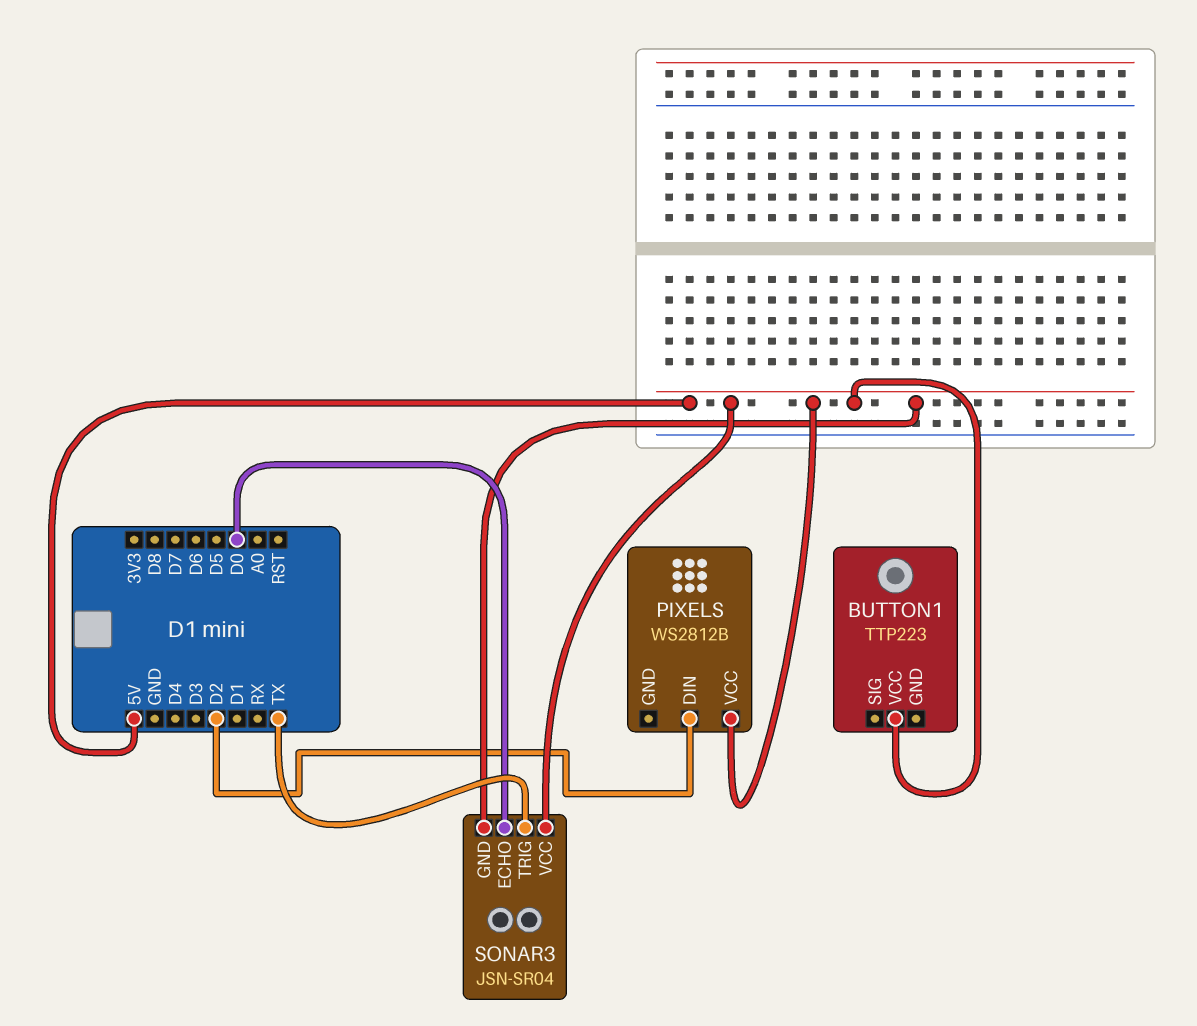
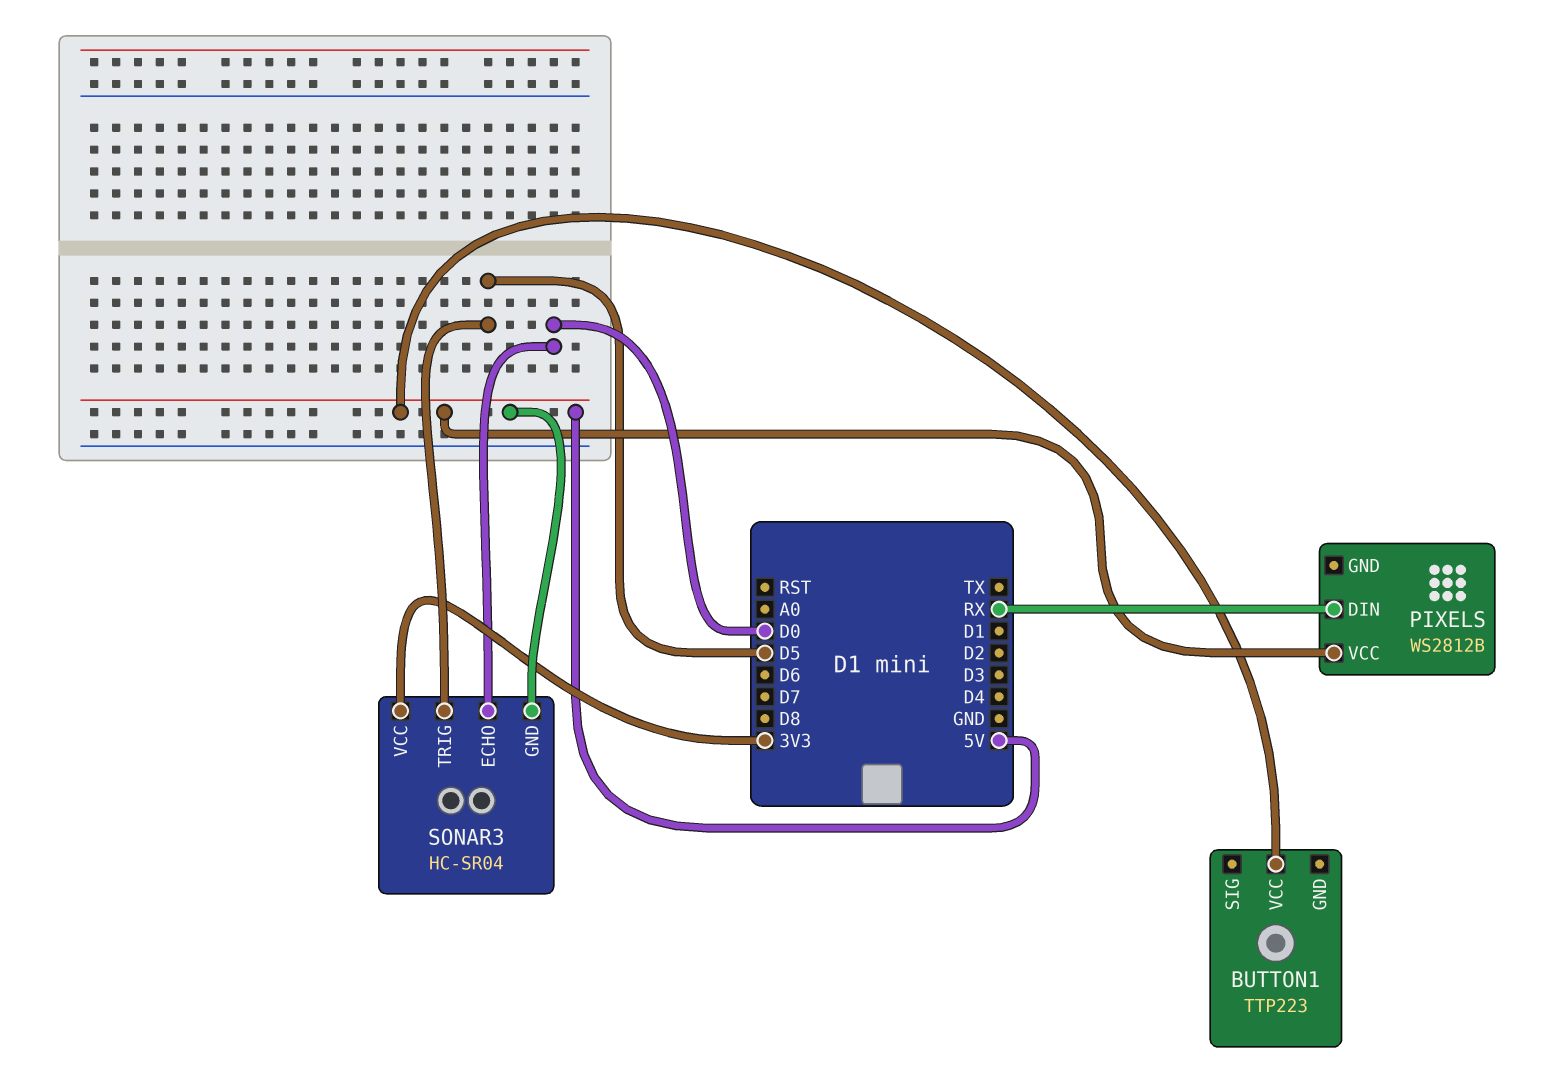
PIXELS pin DIN: D2 -> RX
SONAR3: JSN-SR04 -> HC-SR04
SONAR3 pin TRIG: TX -> D5
SONAR3 pin VCC: 5V -> 3V3

